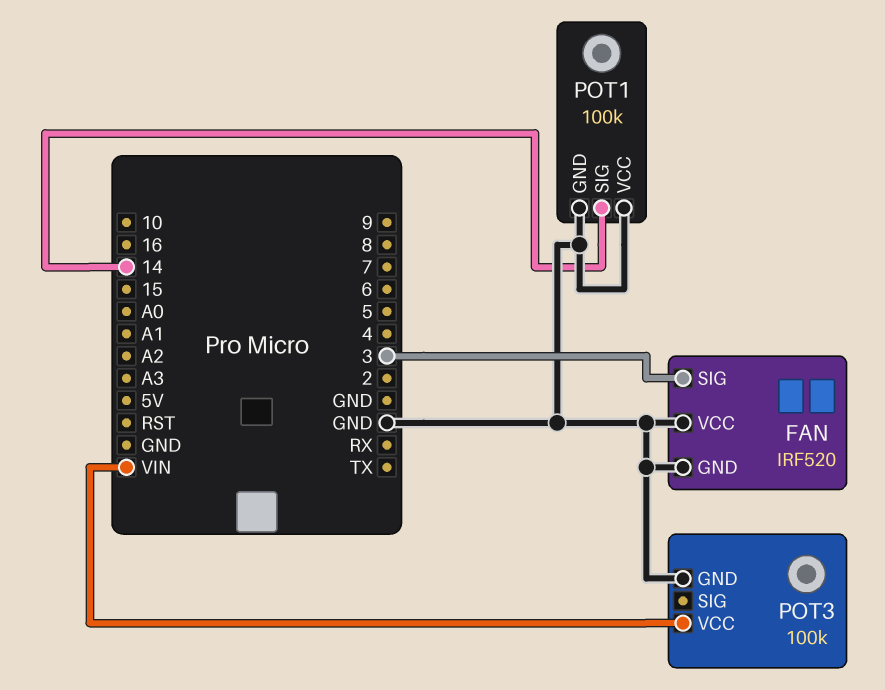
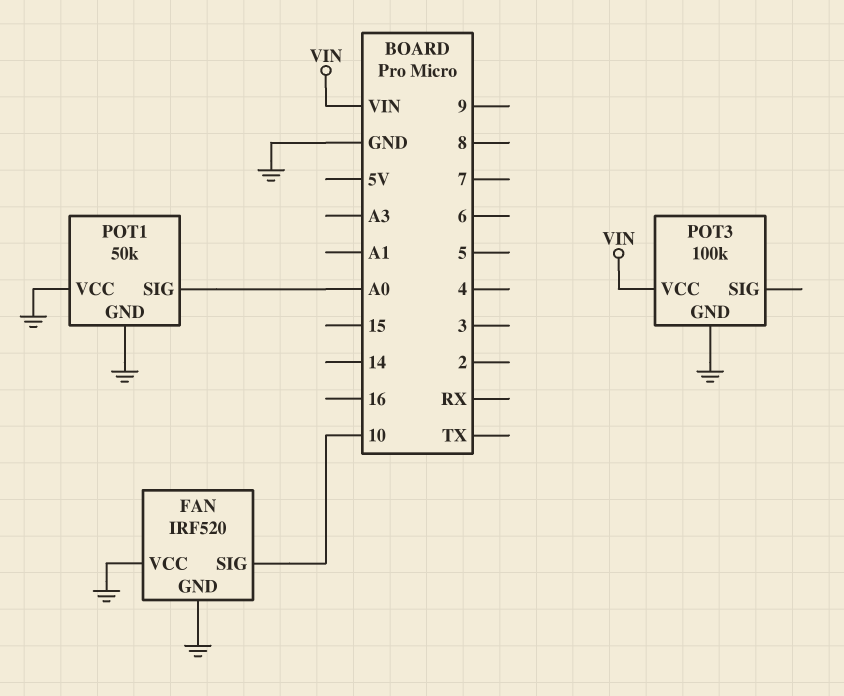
FAN pin SIG: 3 -> 10
POT1: 100k -> 50k
POT1 pin SIG: 14 -> A0

